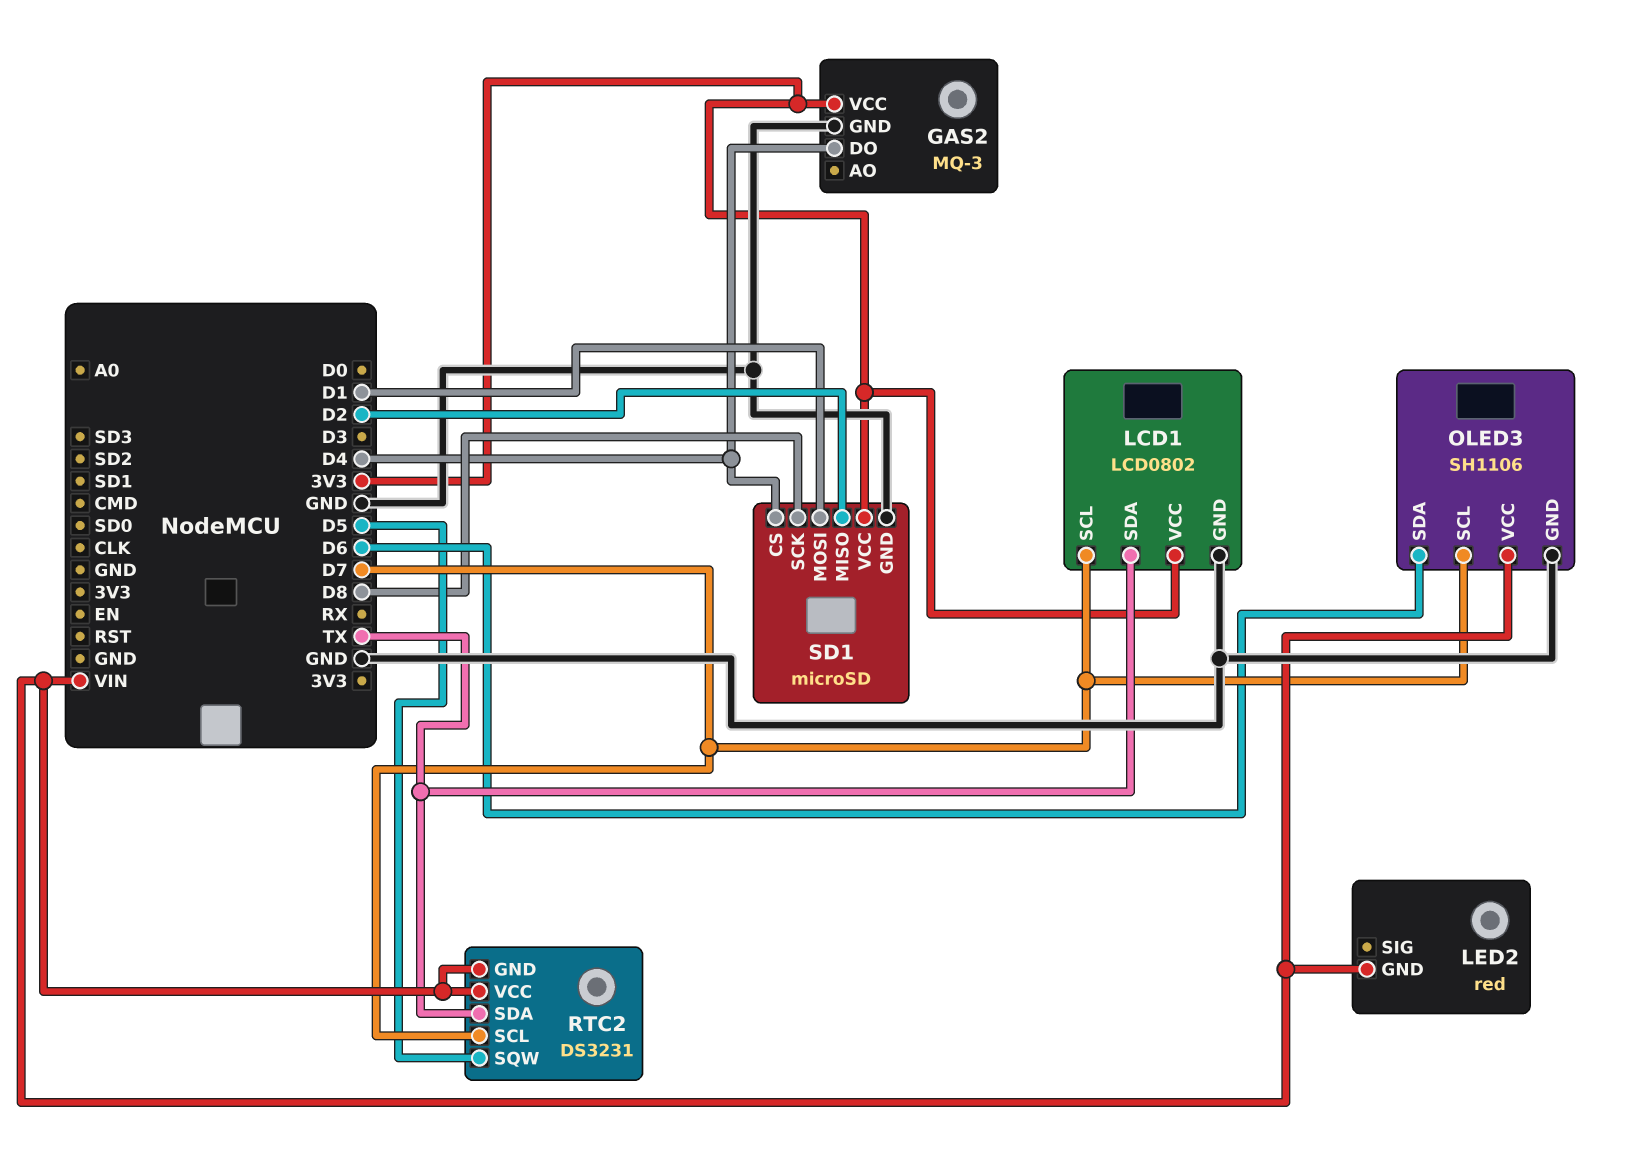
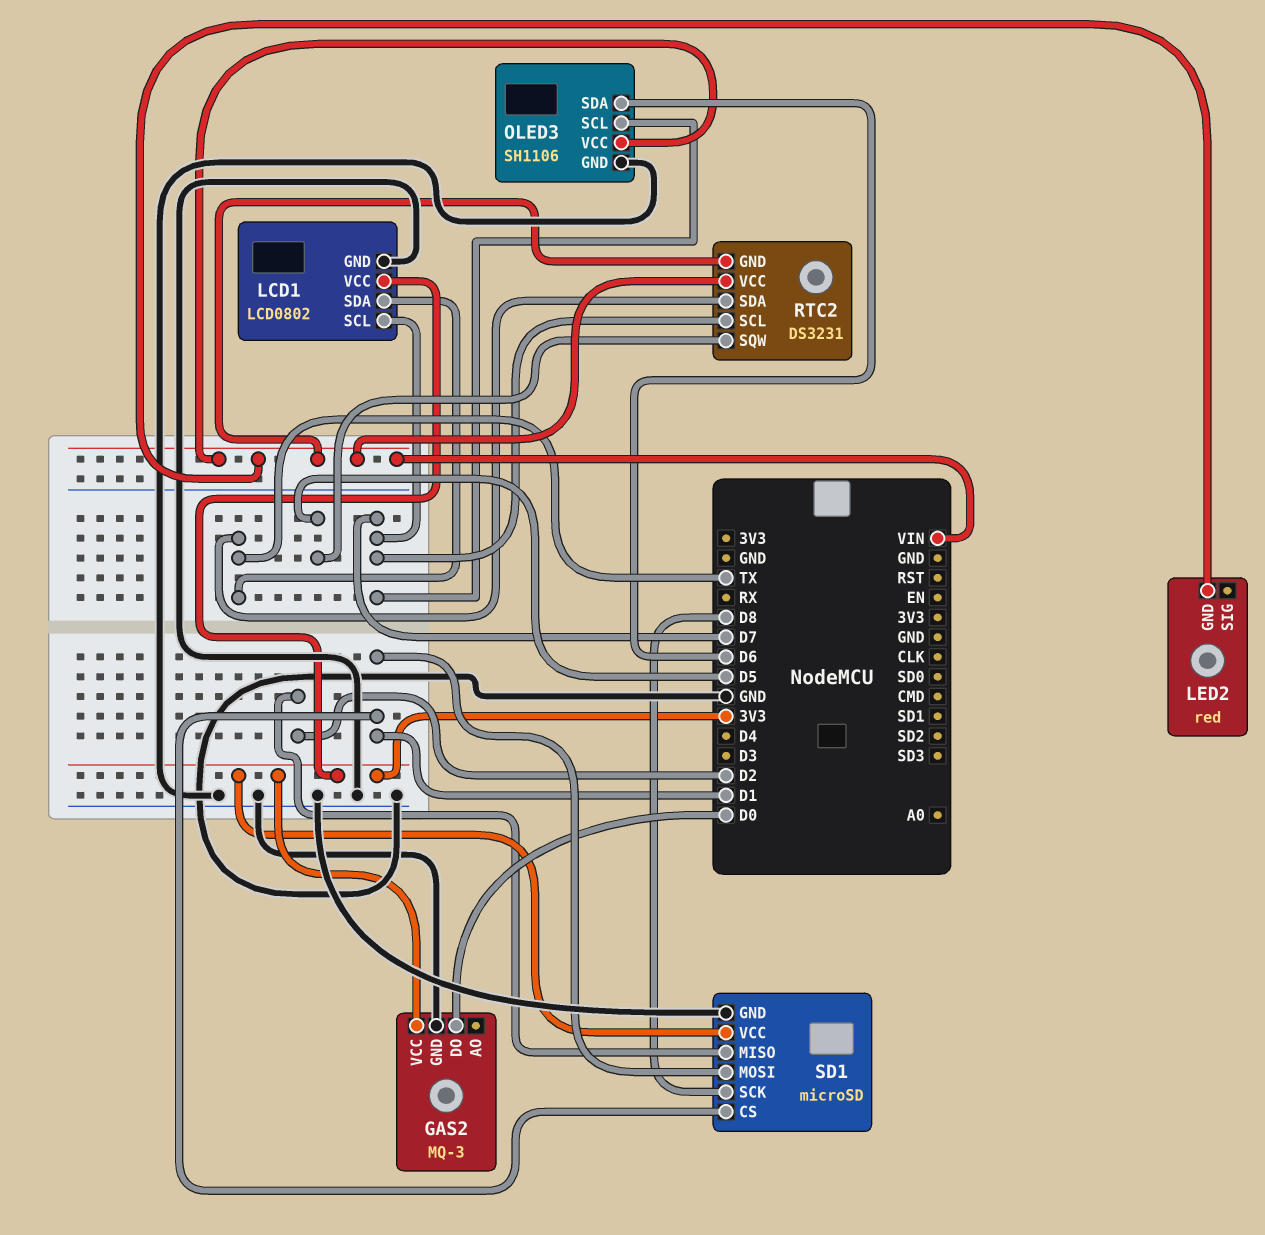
GAS2 pin DO: D4 -> D0
SD1 pin CS: D4 -> D1

